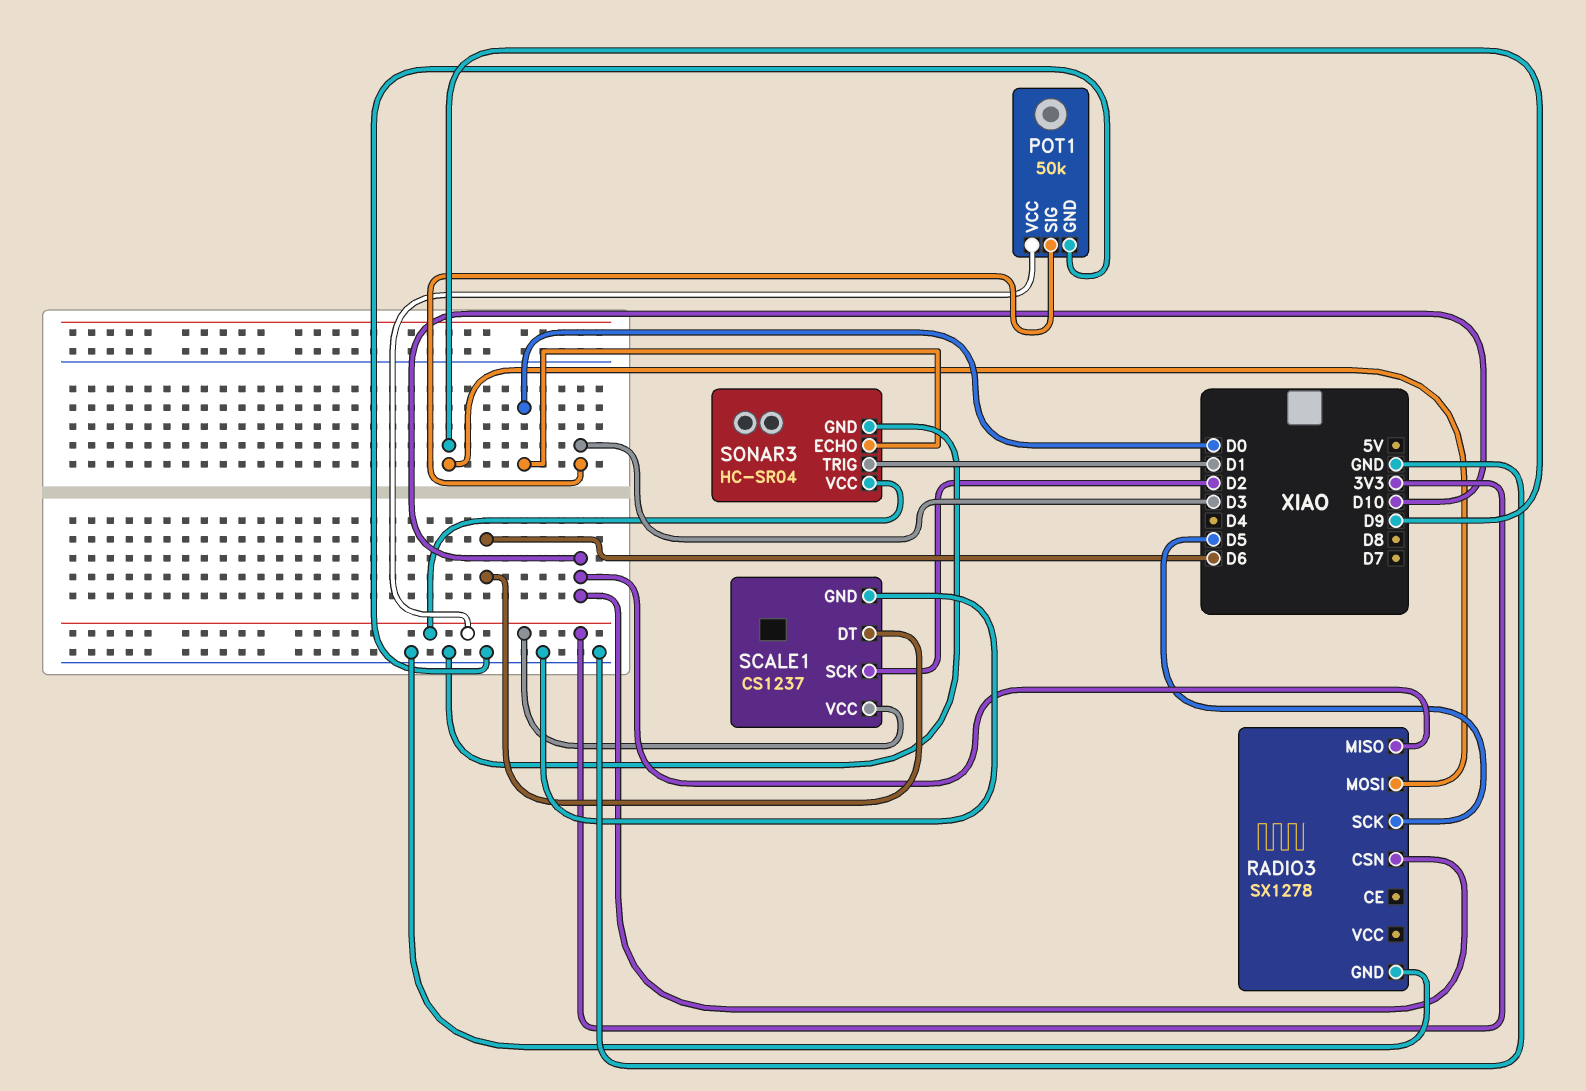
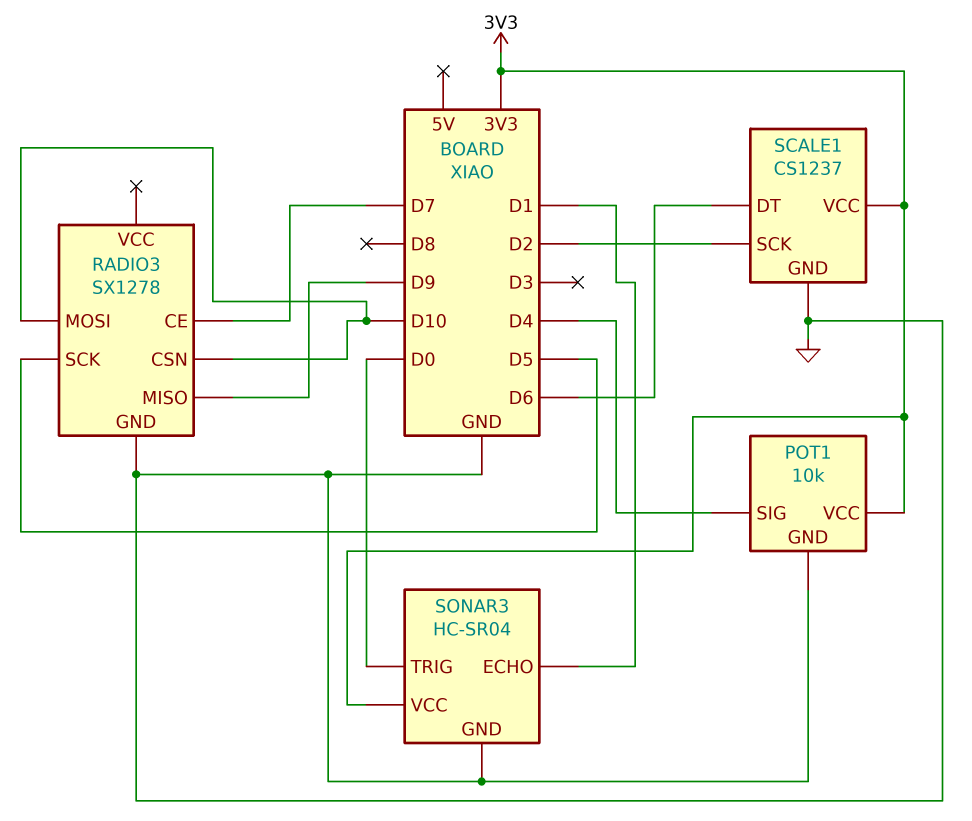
POT1: 50k -> 10k
POT1 pin SIG: D3 -> D4
RADIO3 pin CE: none -> D7
RADIO3 pin MISO: D10 -> D9
RADIO3 pin MOSI: D9 -> D10
SONAR3 pin ECHO: D0 -> D1
SONAR3 pin TRIG: D1 -> D0

